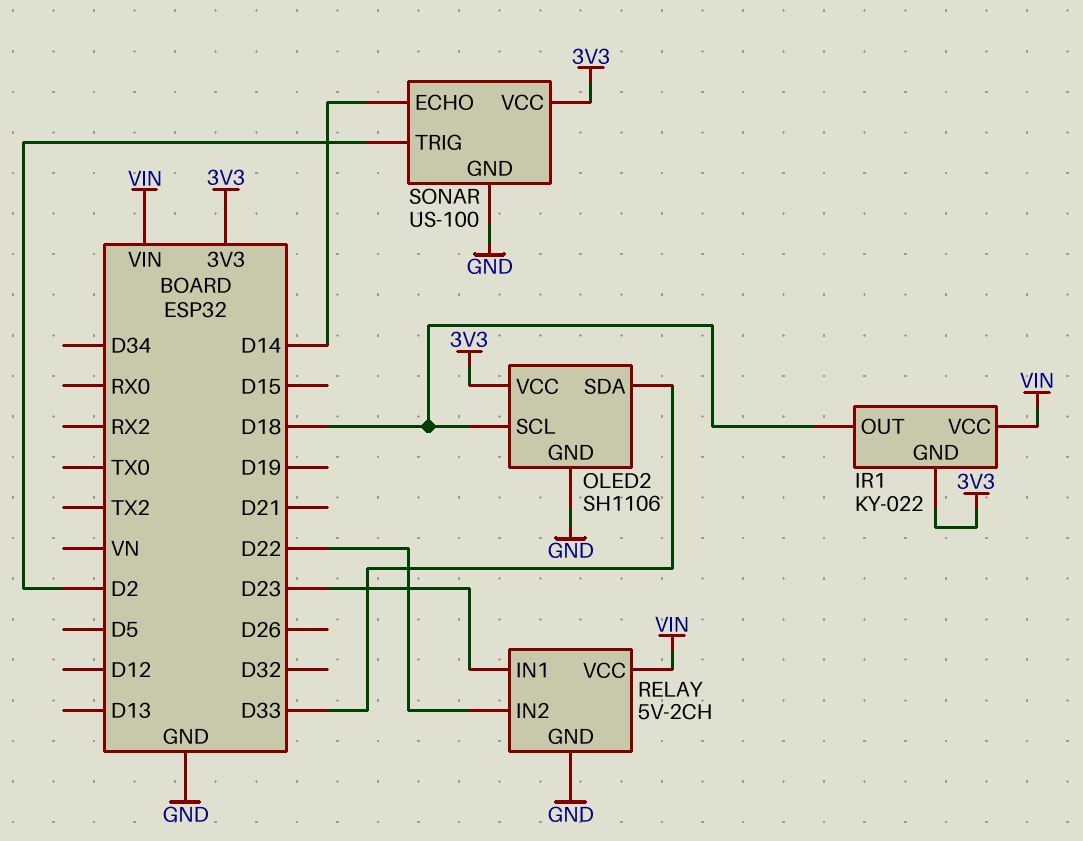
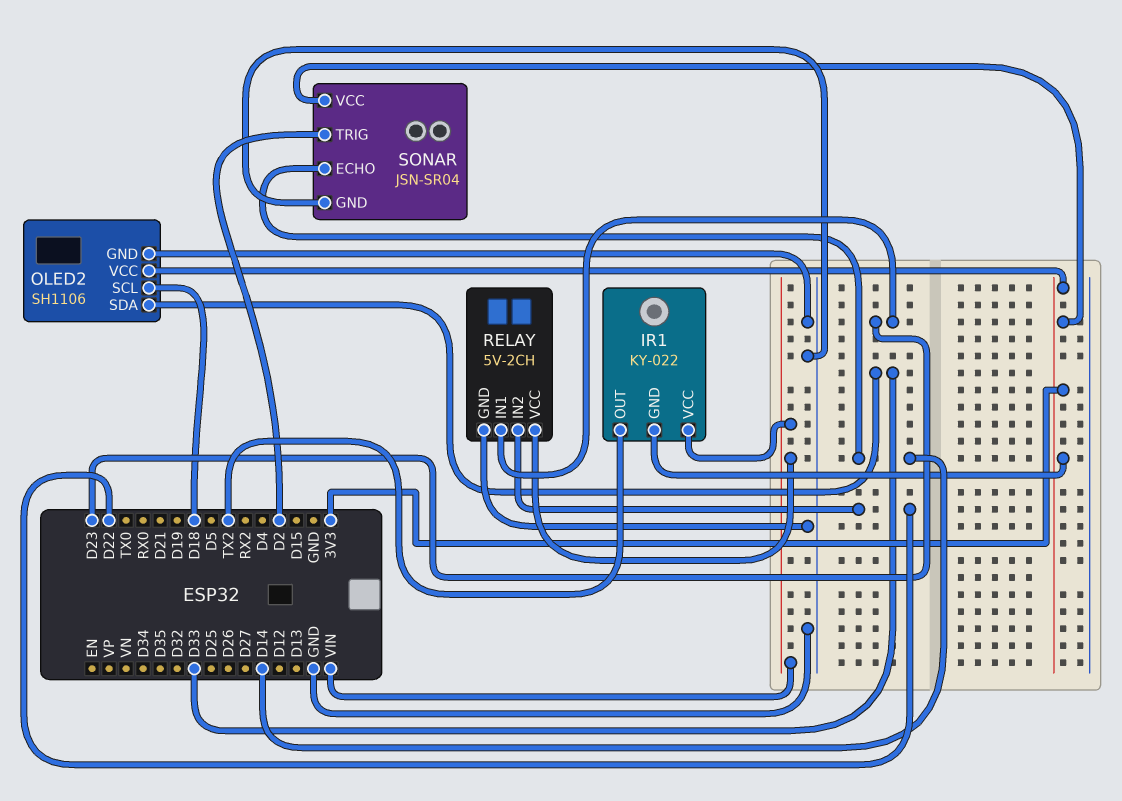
IR1 pin OUT: D18 -> TX2
SONAR: US-100 -> JSN-SR04

